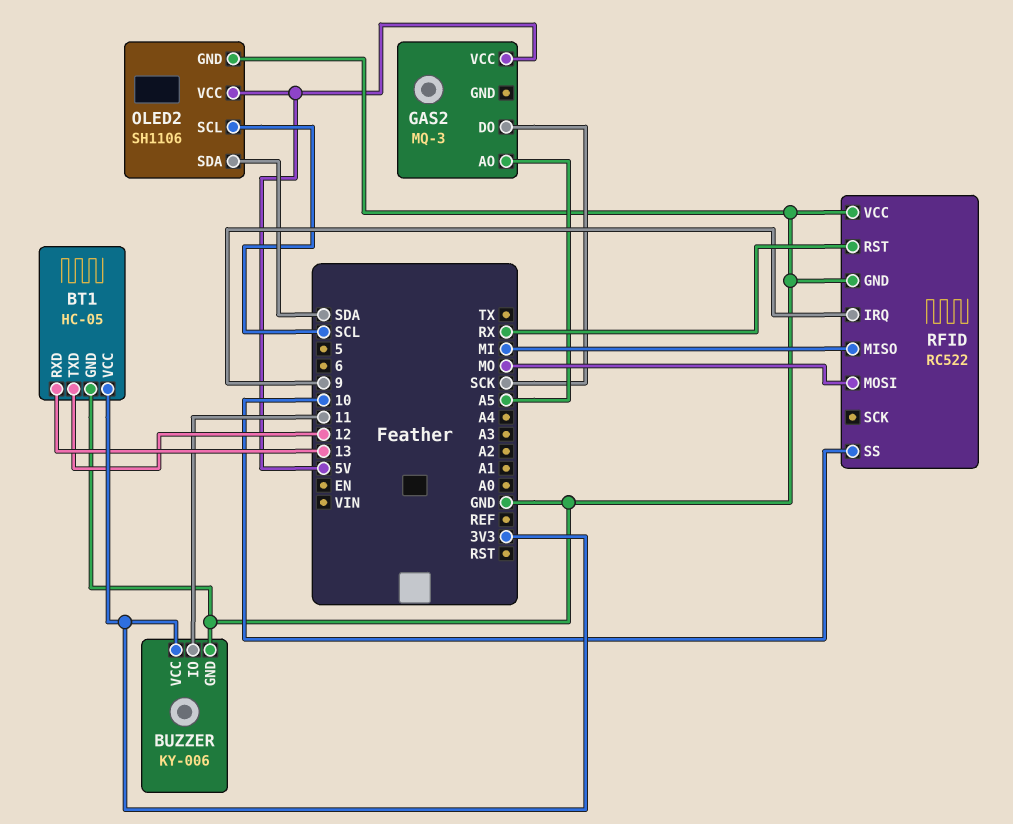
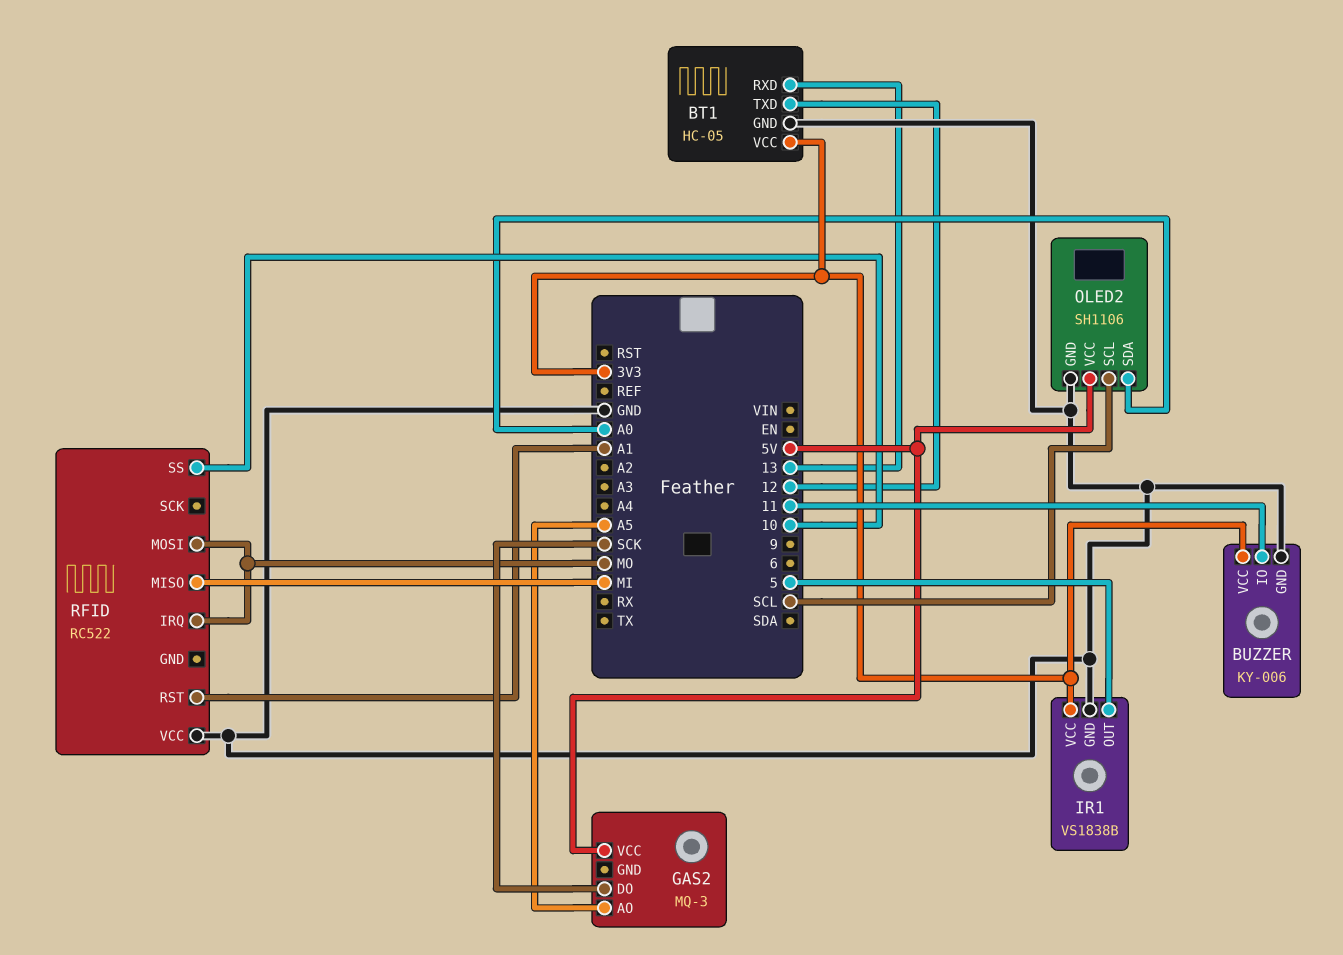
IR1: none -> VS1838B
IR1 pin GND: none -> GND
IR1 pin OUT: none -> 5
IR1 pin VCC: none -> 3V3
OLED2 pin SDA: SDA -> A0
RFID pin GND: GND -> none
RFID pin IRQ: 9 -> MO
RFID pin RST: RX -> A1

